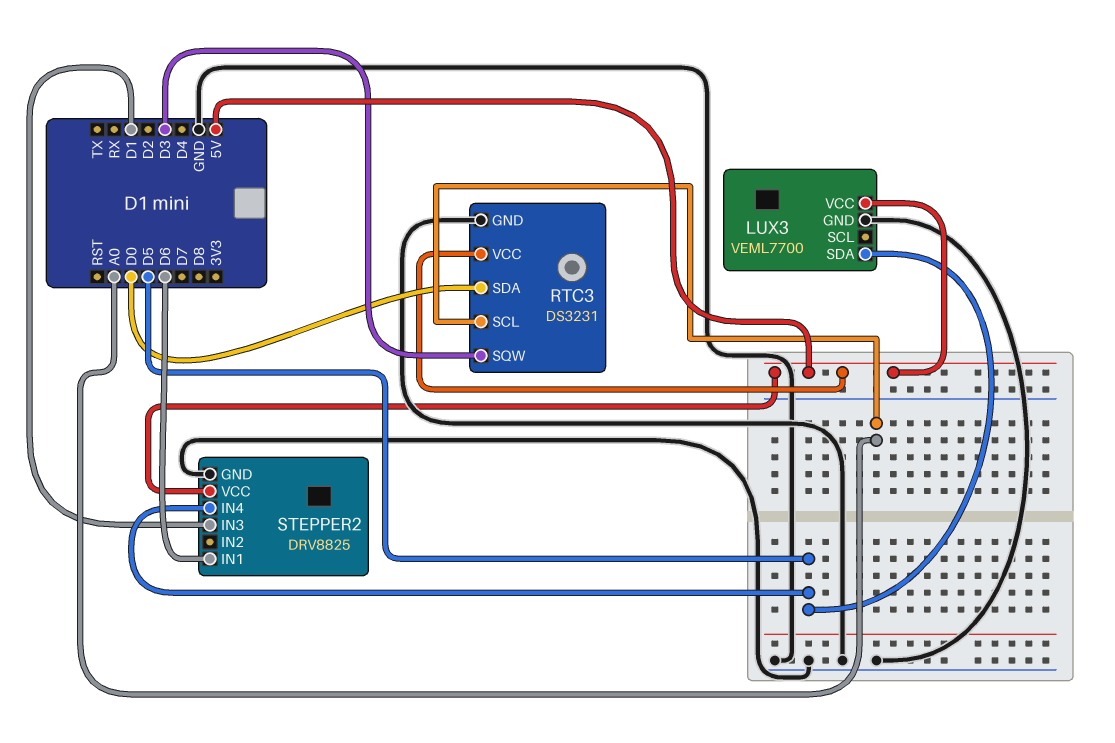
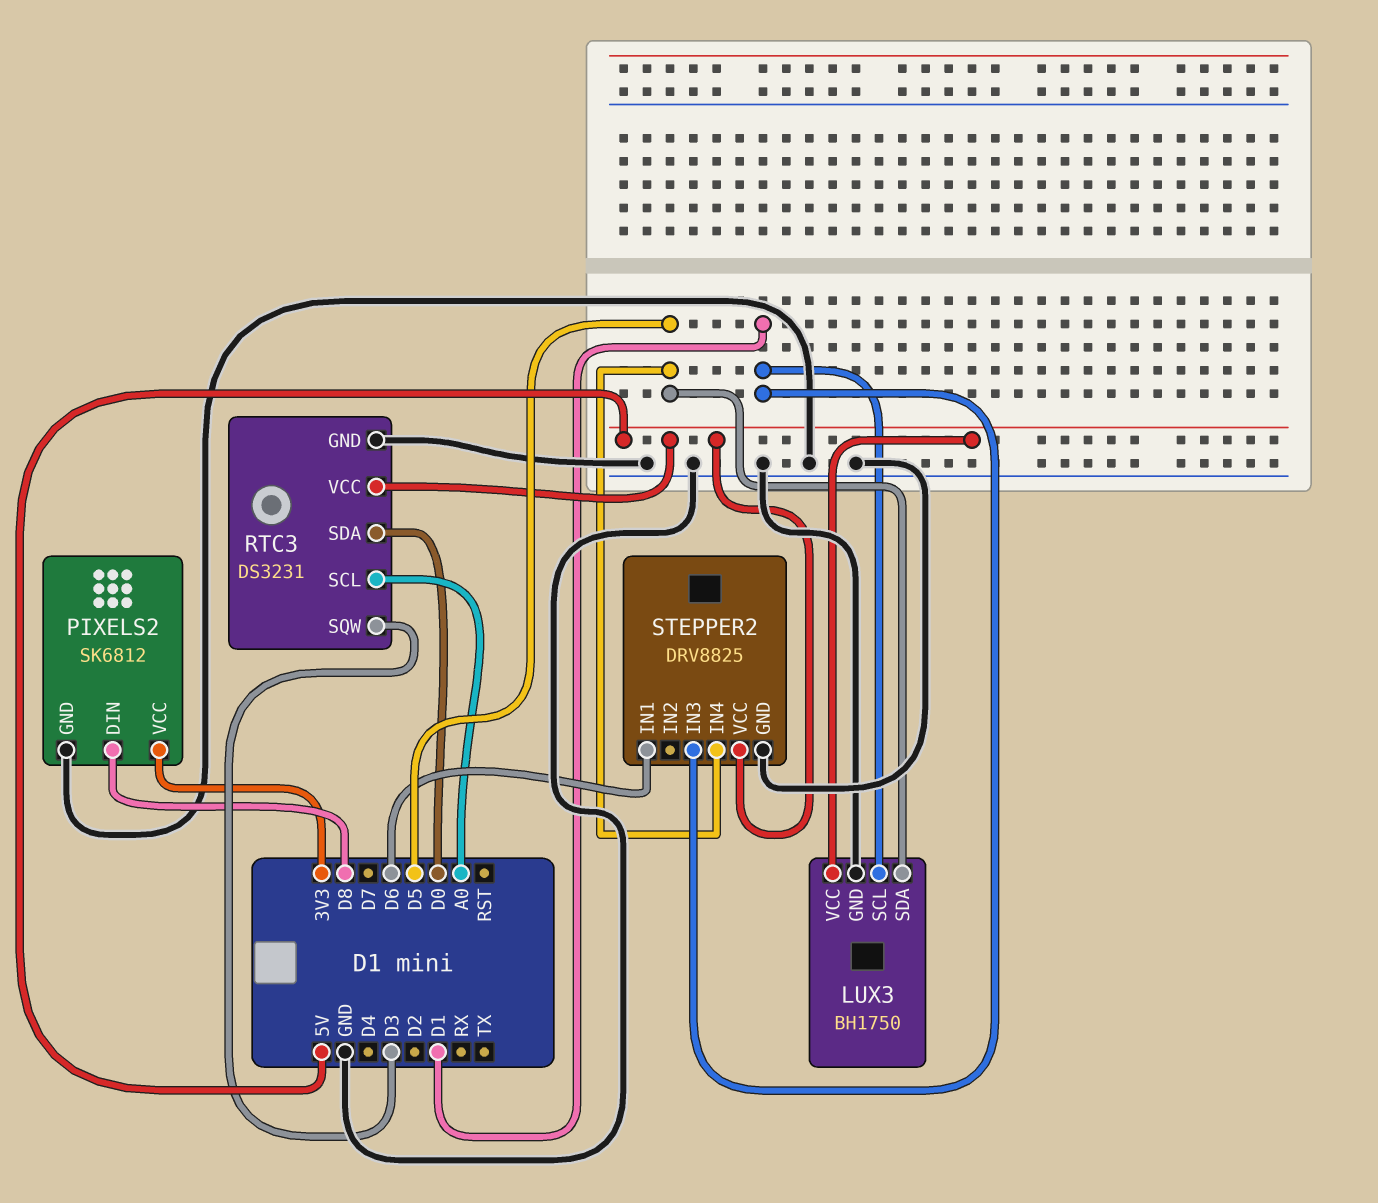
LUX3: VEML7700 -> BH1750
LUX3 pin SCL: none -> D1
PIXELS2: none -> SK6812
PIXELS2 pin DIN: none -> D8
PIXELS2 pin GND: none -> GND
PIXELS2 pin VCC: none -> 3V3

